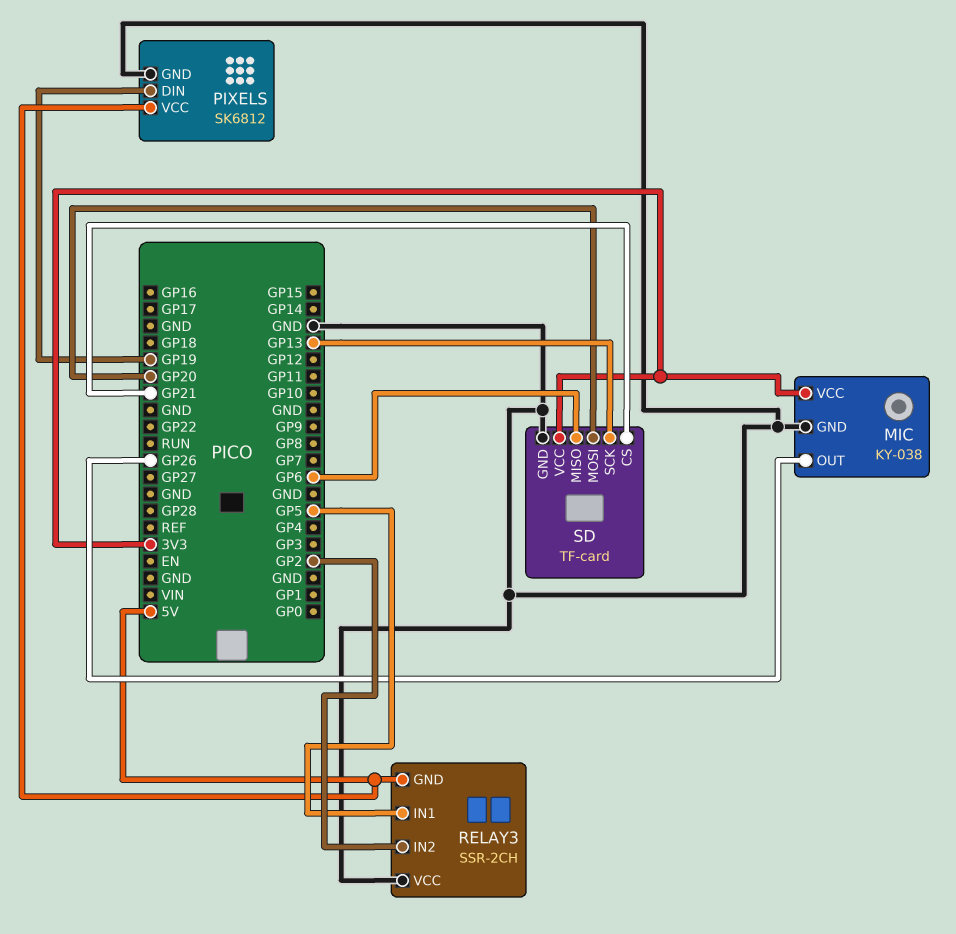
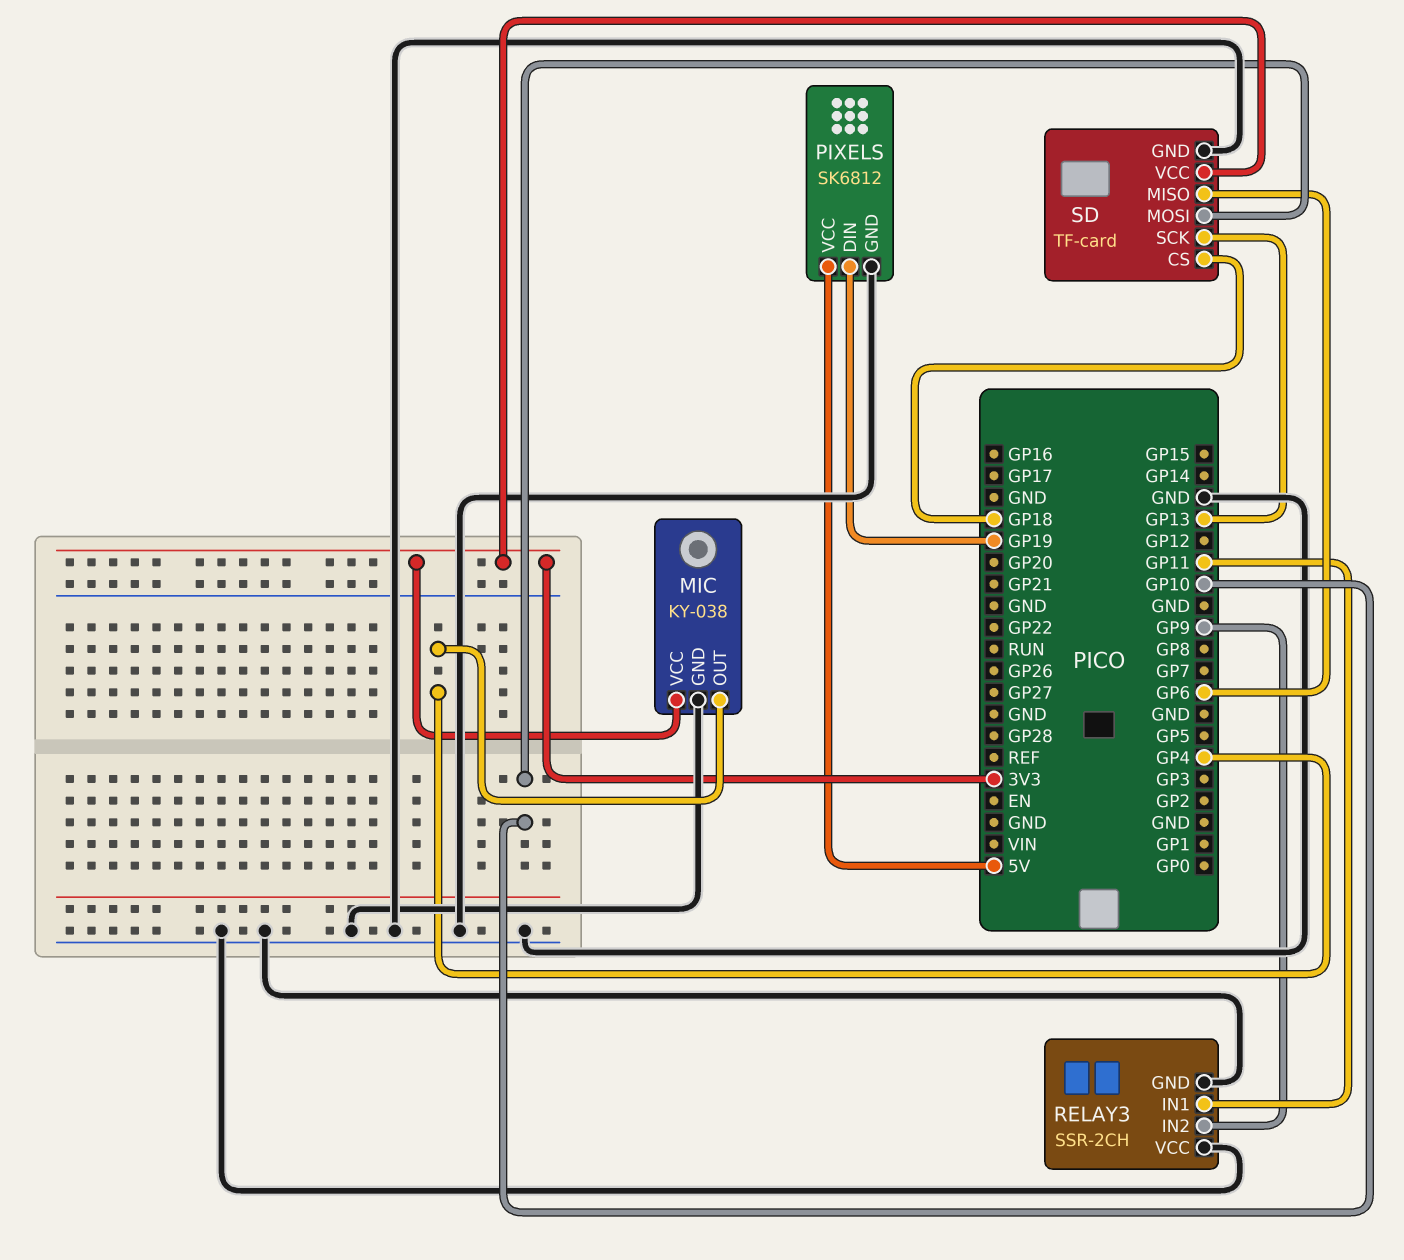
MIC pin OUT: GP26 -> GP4
RELAY3 pin GND: 5V -> GND
RELAY3 pin IN1: GP5 -> GP11
RELAY3 pin IN2: GP2 -> GP9
SD pin CS: GP21 -> GP18
SD pin MOSI: GP20 -> GP10

